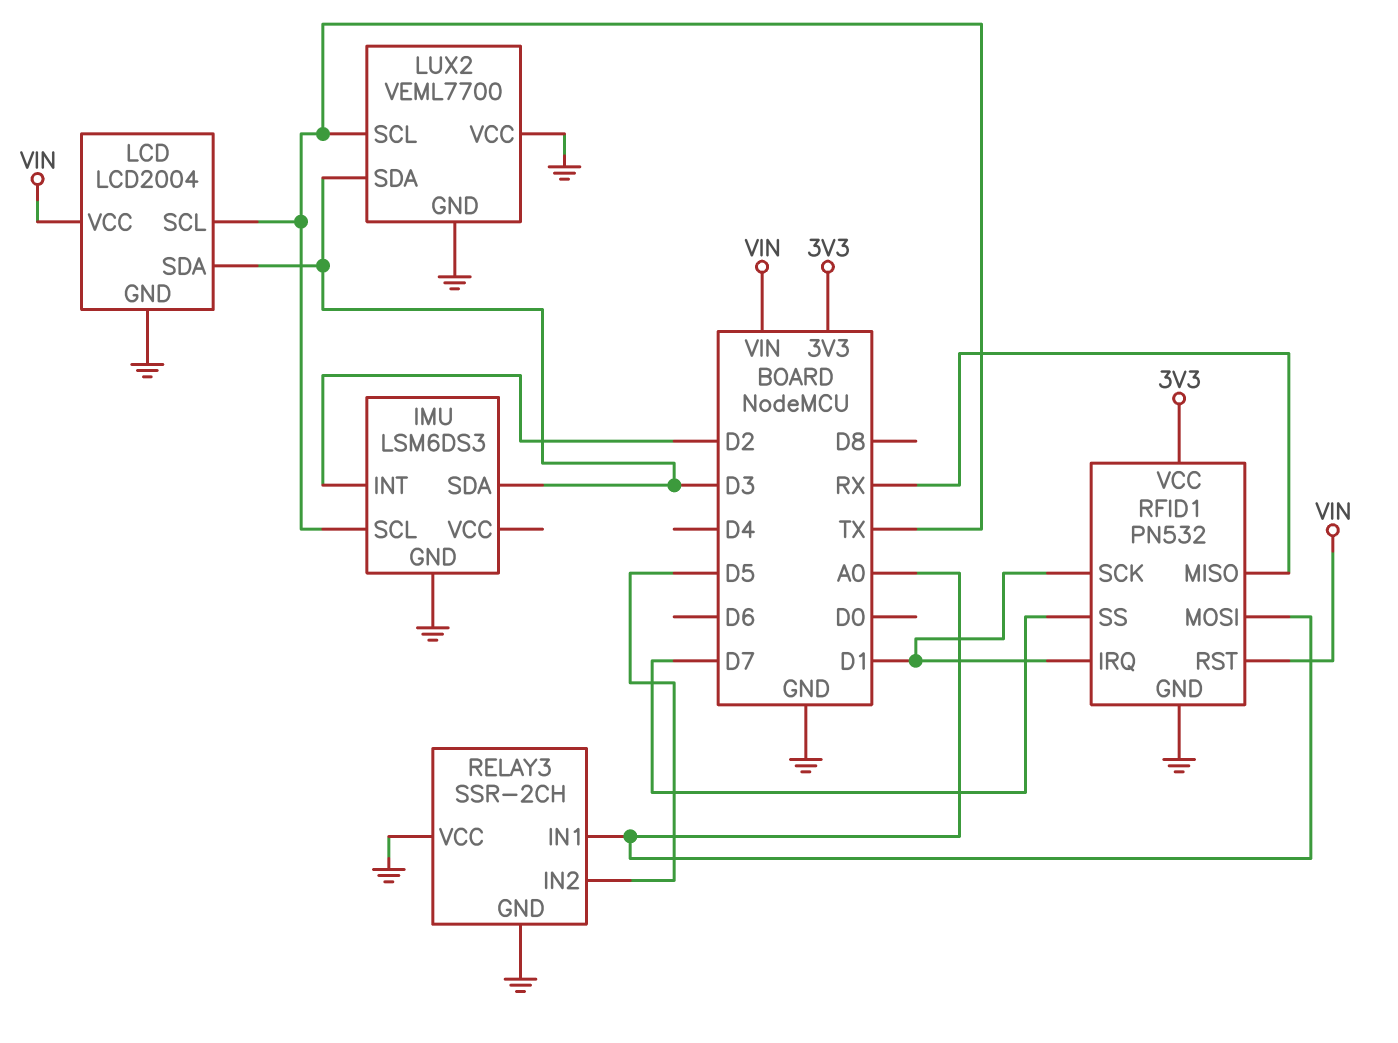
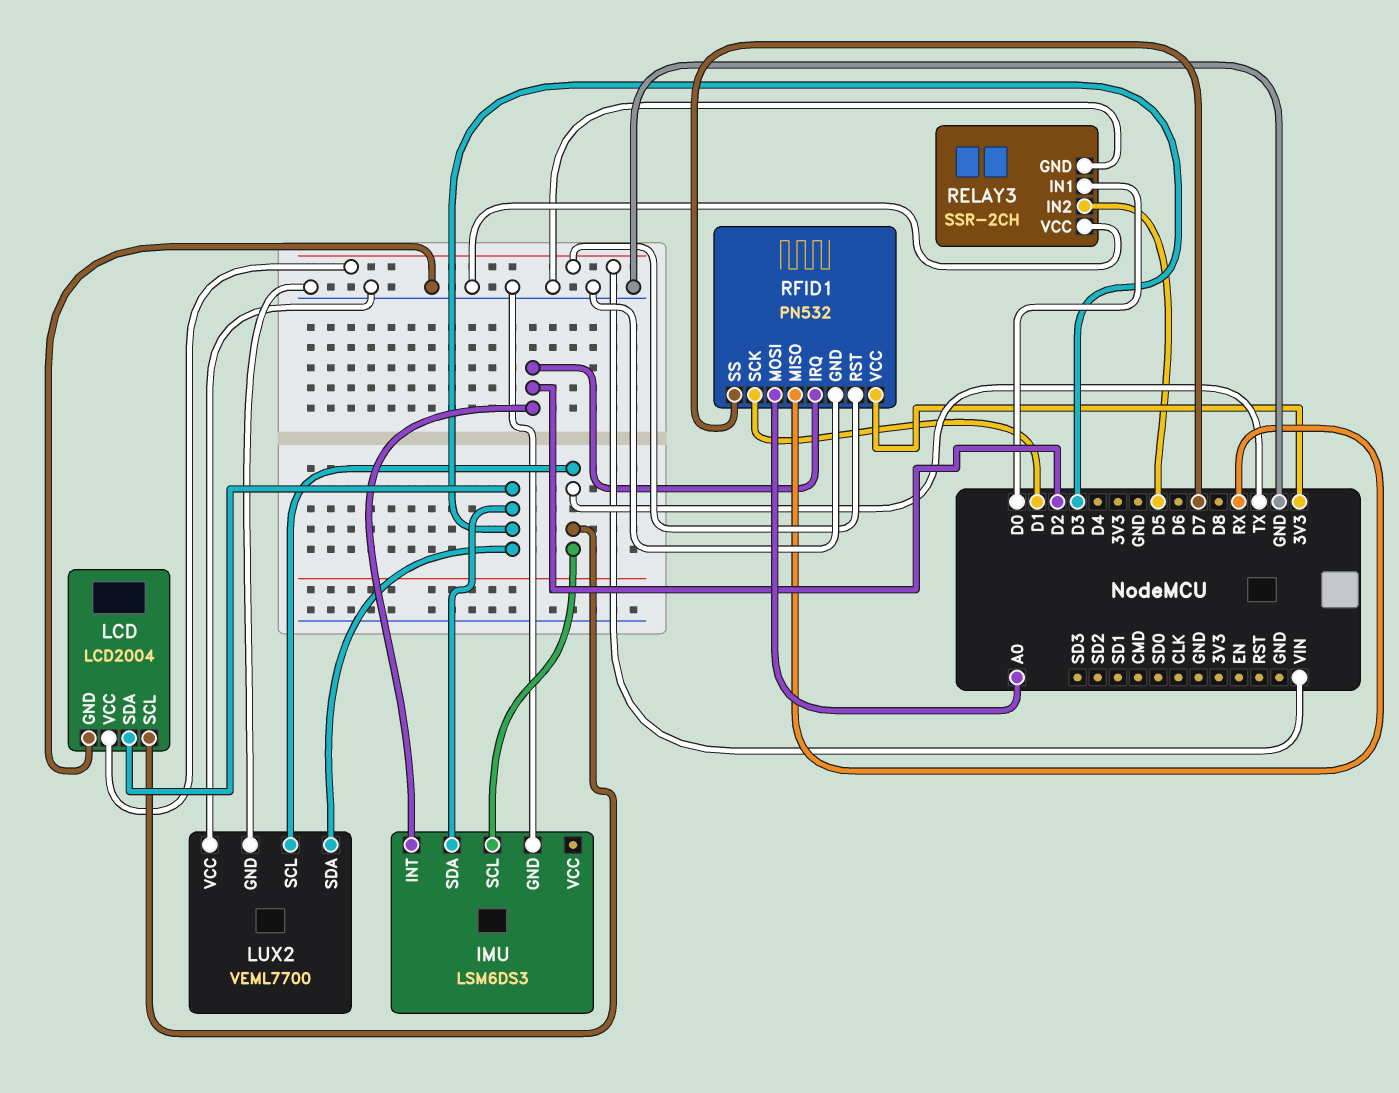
RELAY3 pin IN1: A0 -> D0
RFID1 pin IRQ: D1 -> D2

